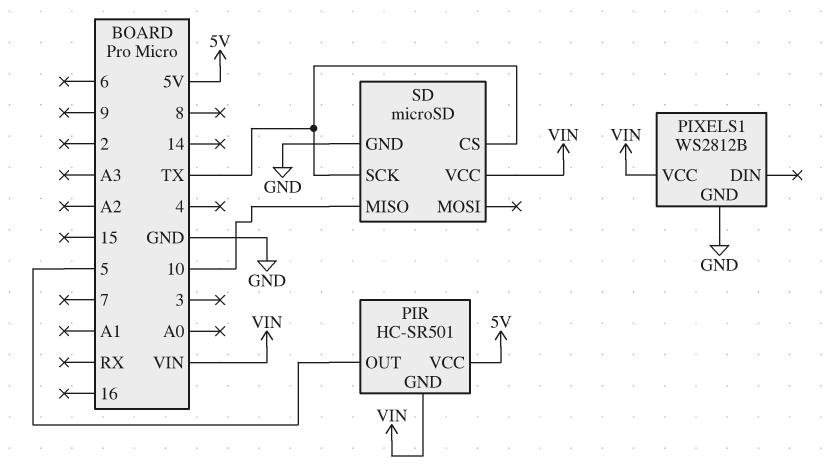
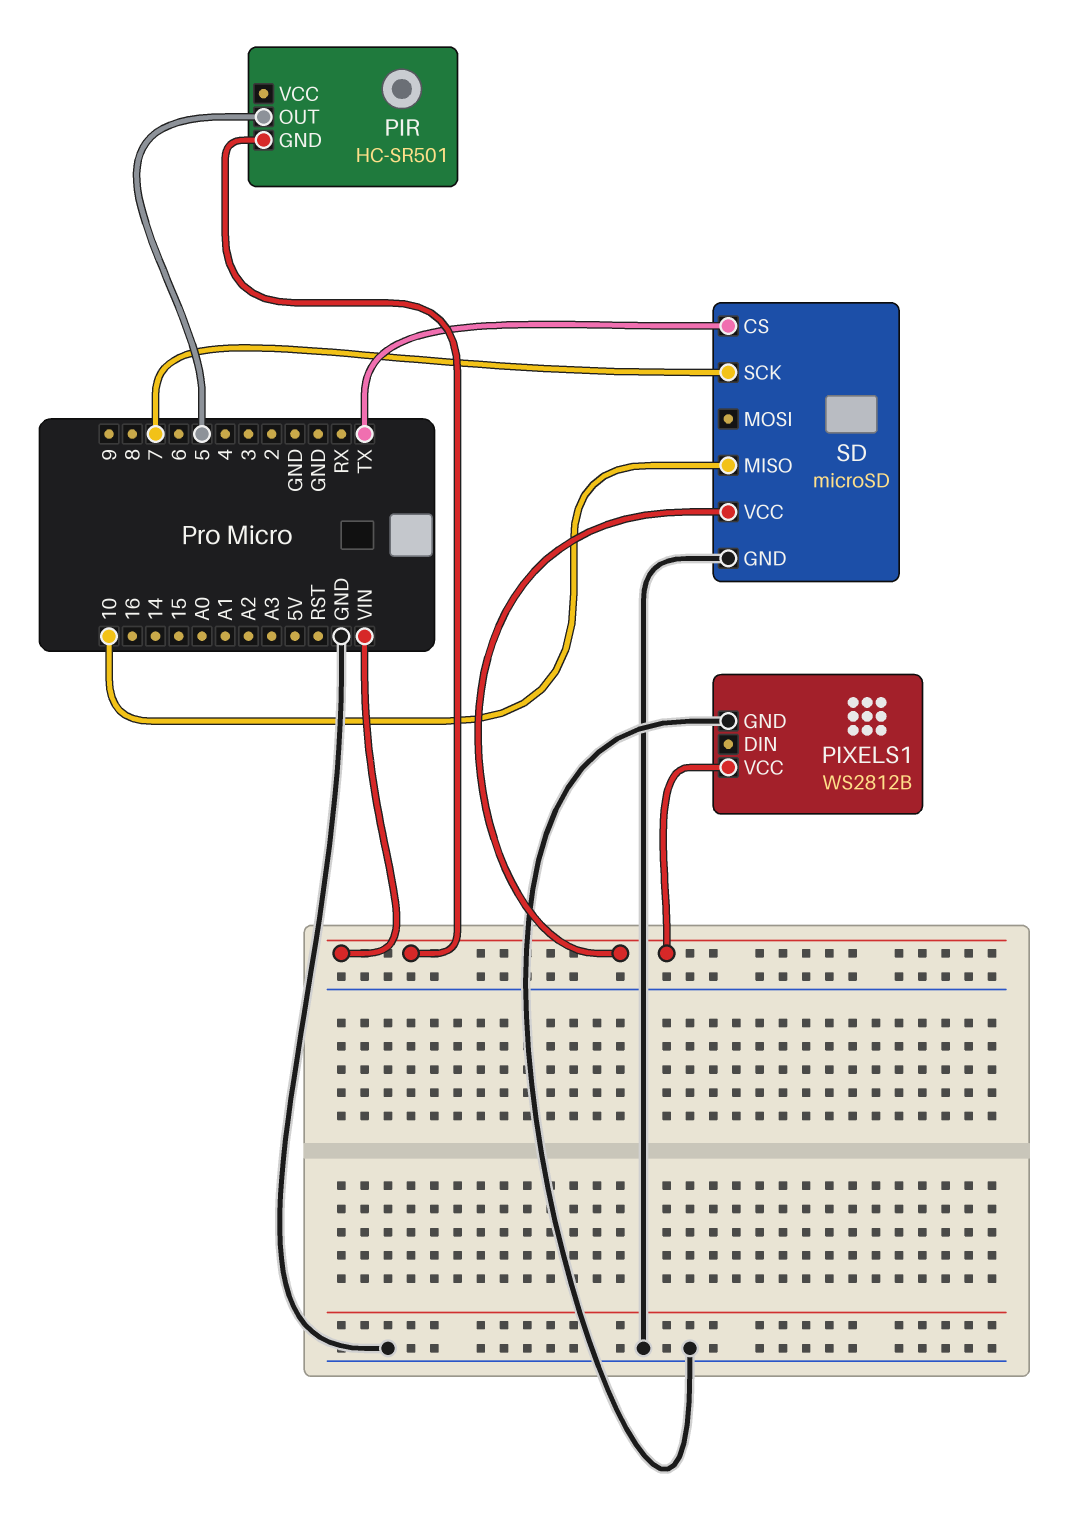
PIR pin VCC: 5V -> none
SD pin SCK: TX -> 7

